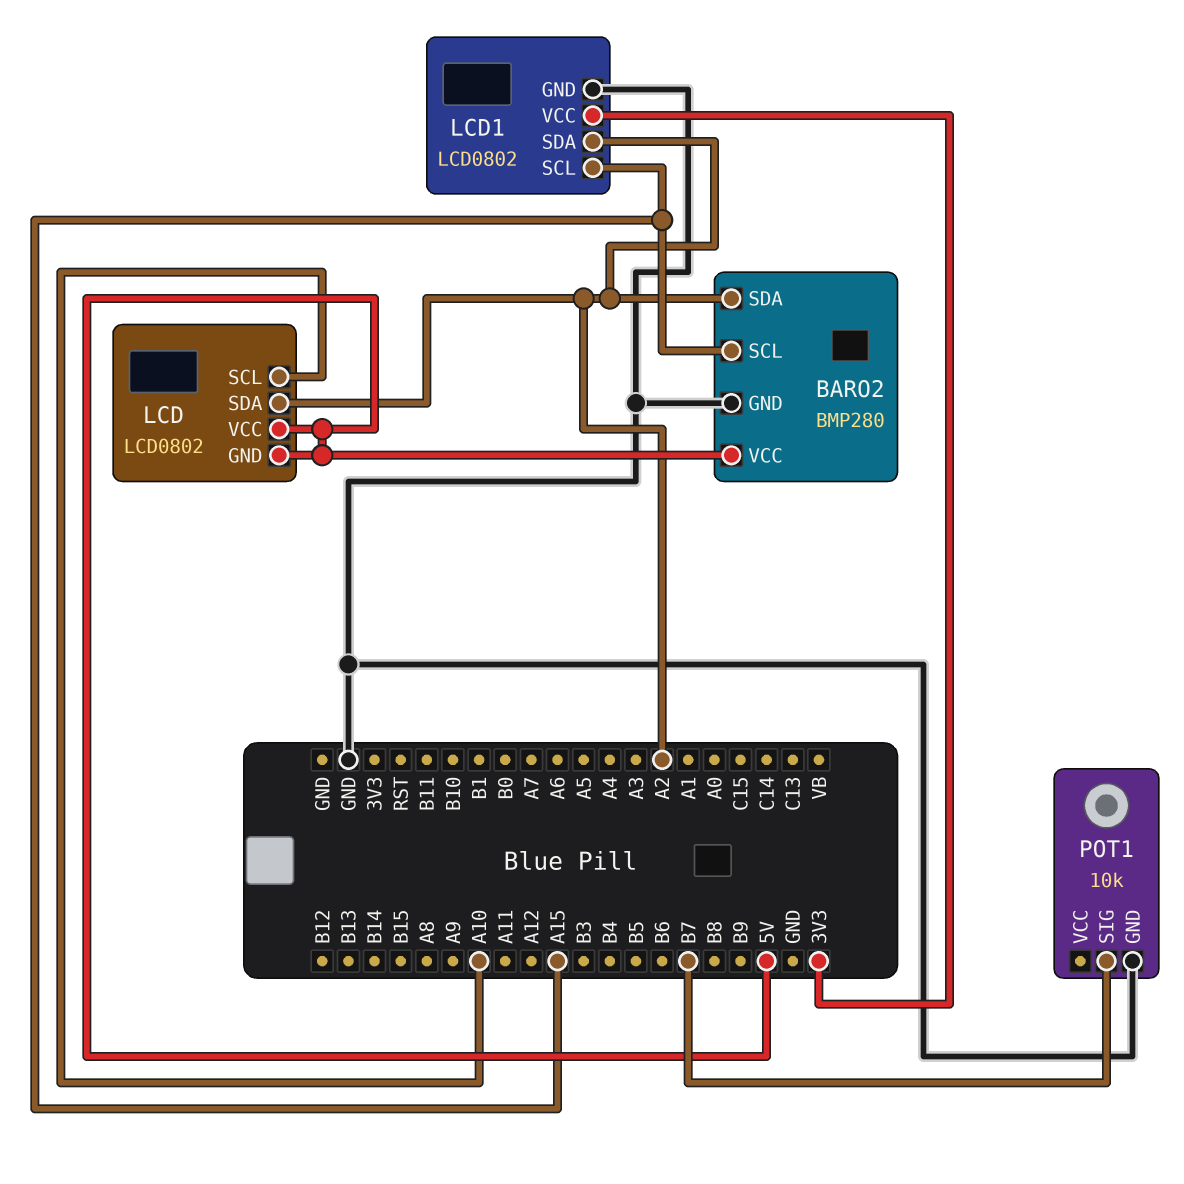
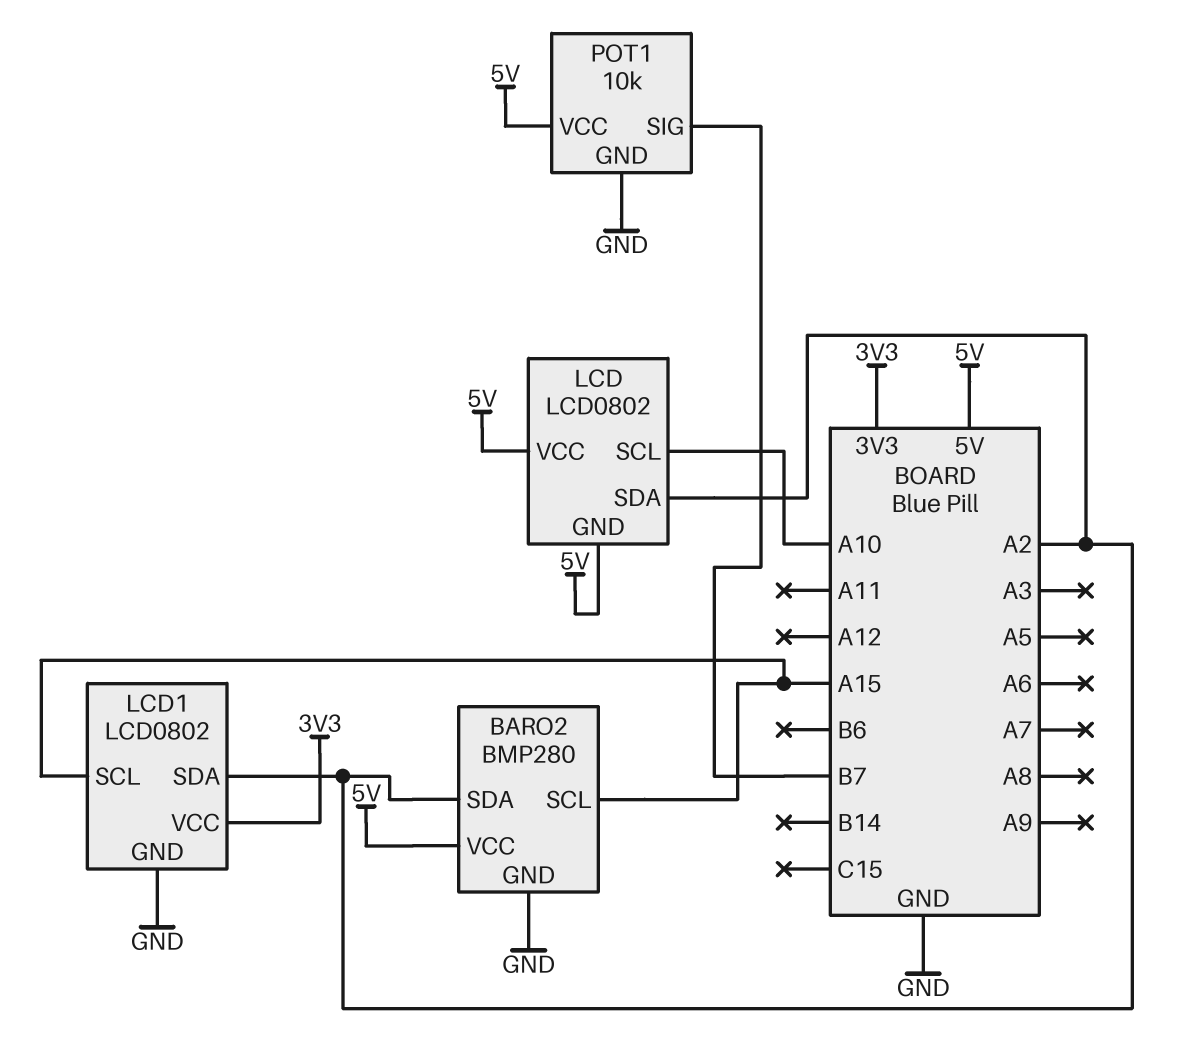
POT1 pin VCC: none -> 5V

